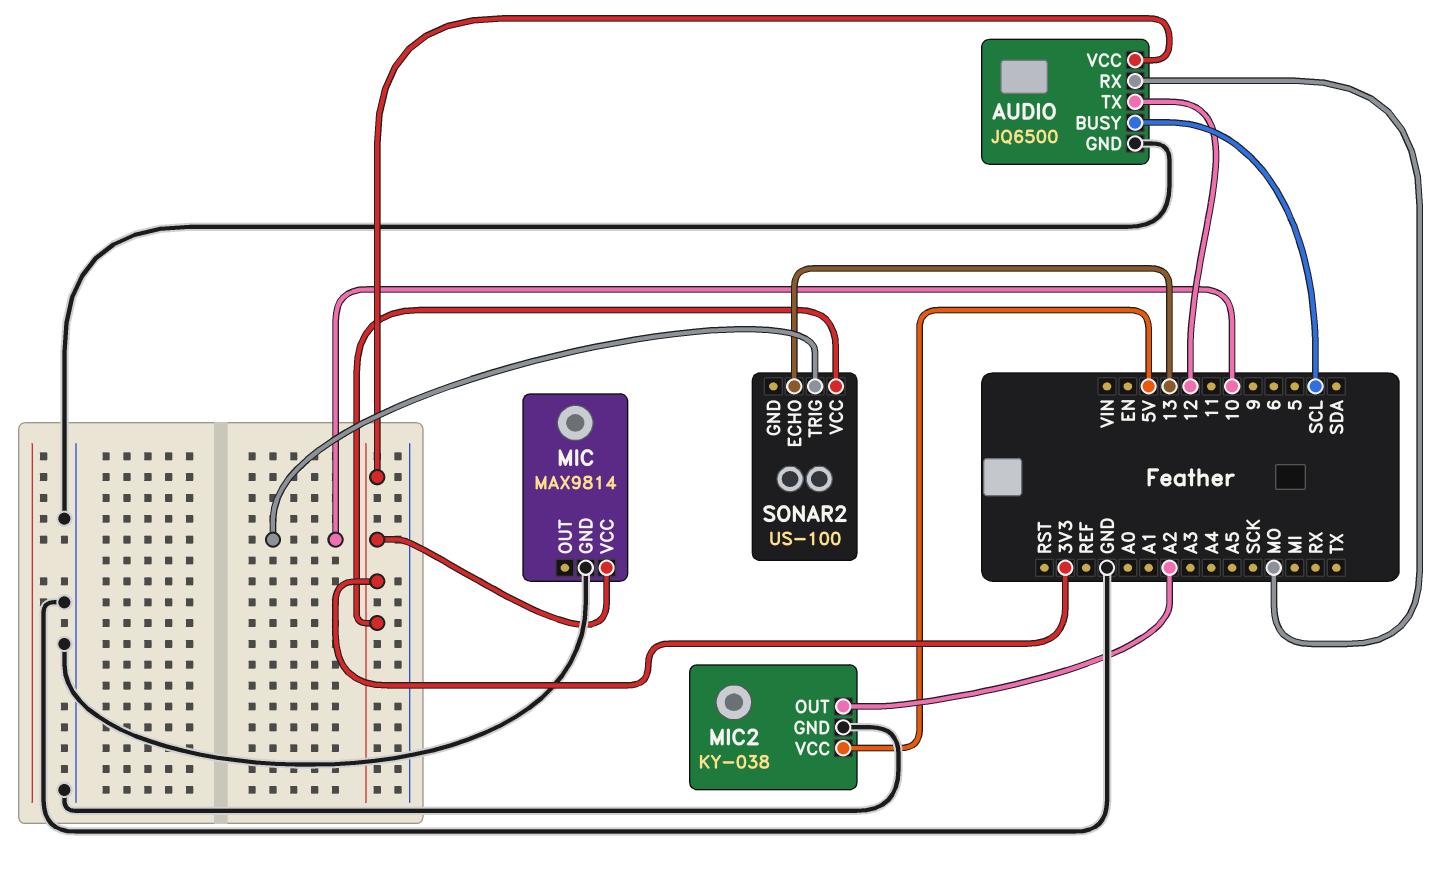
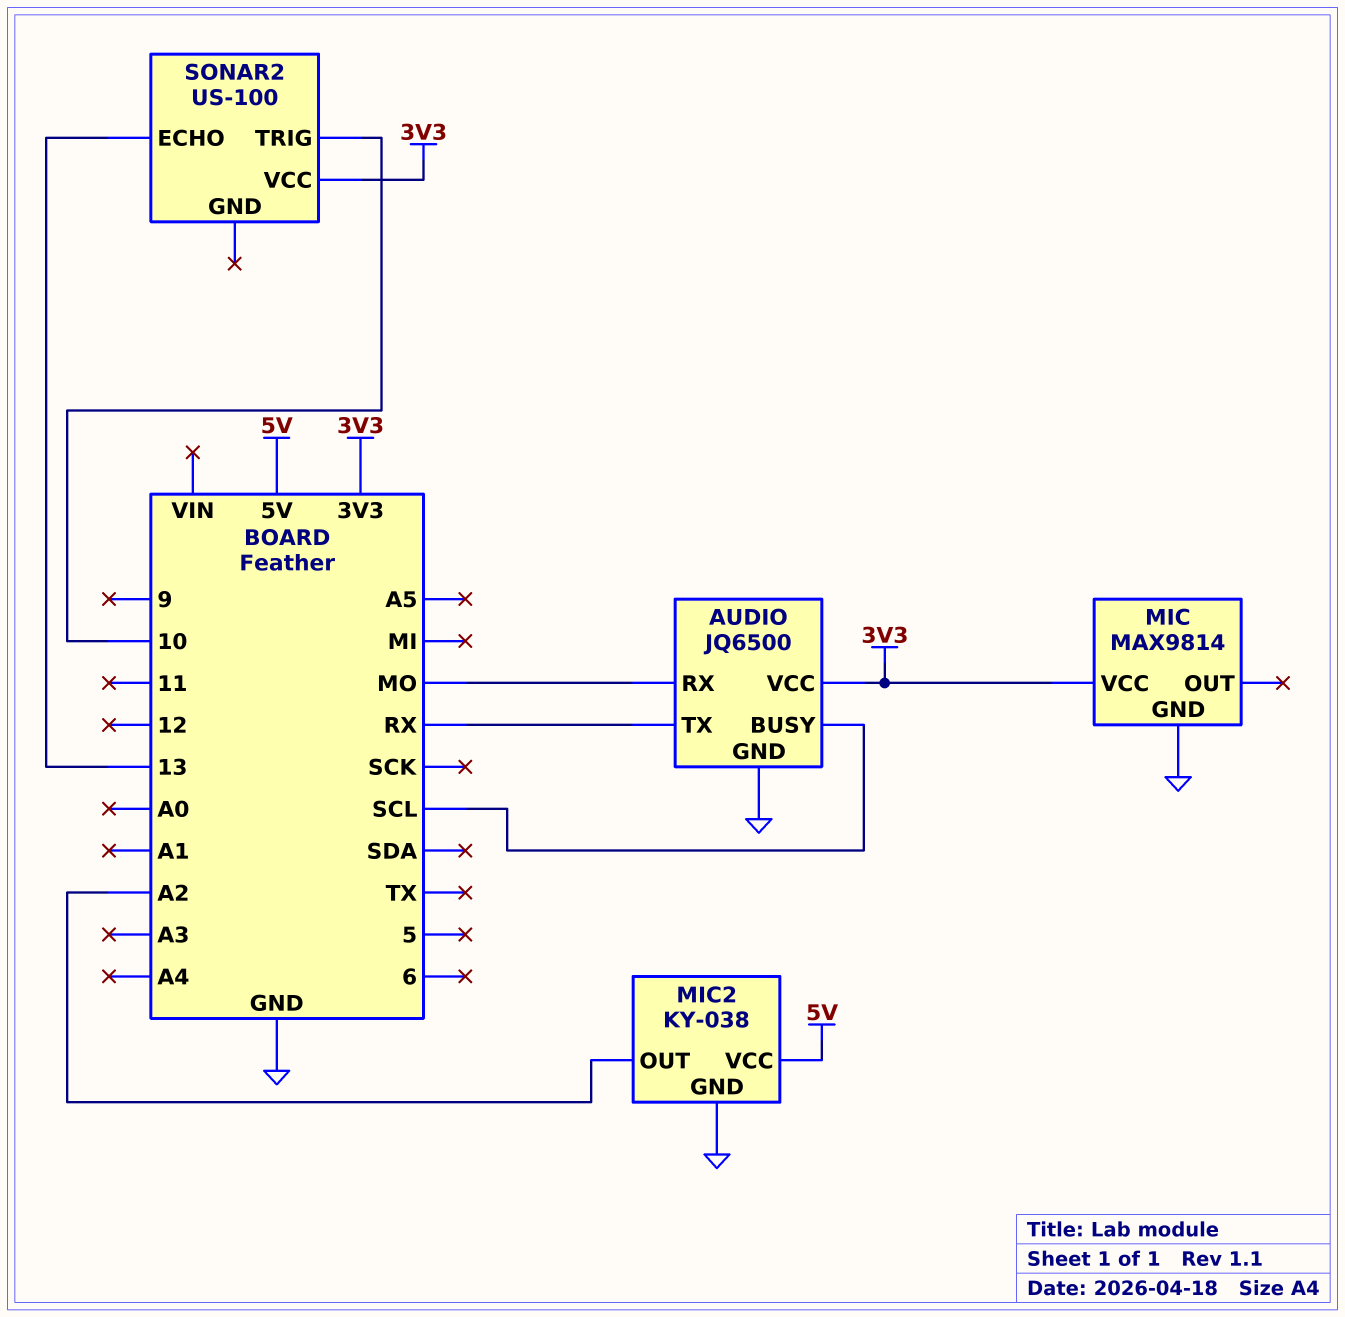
AUDIO pin TX: 12 -> RX

